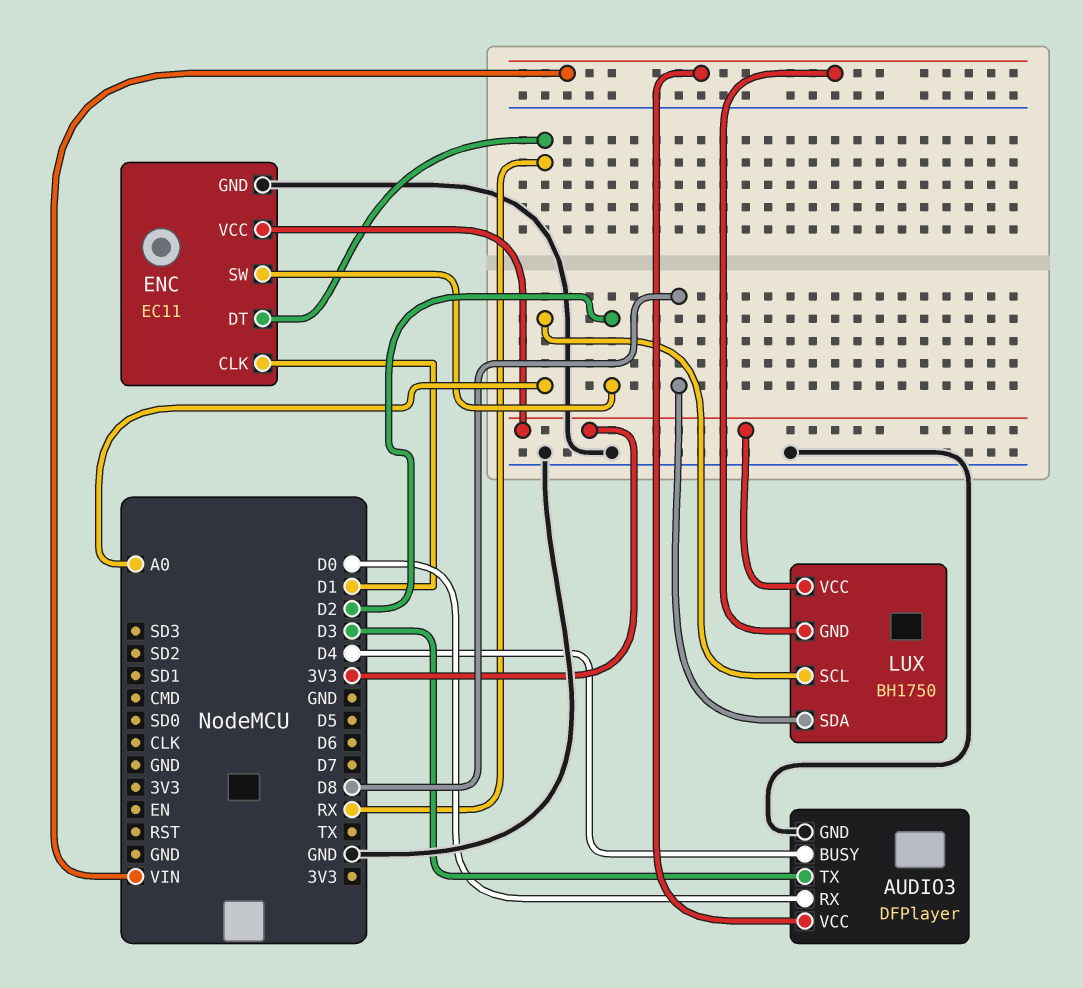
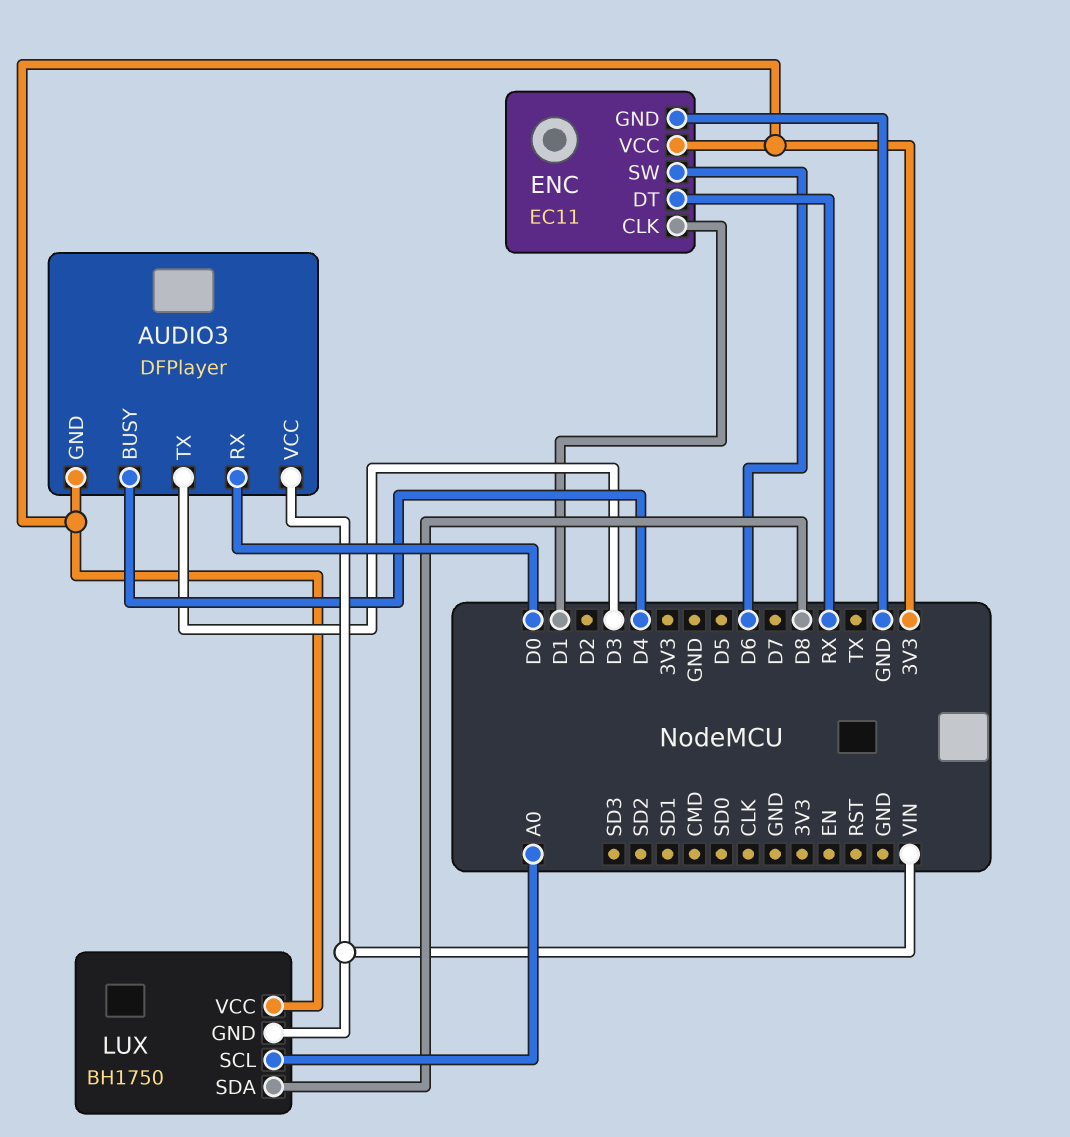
AUDIO3 pin GND: GND -> 3V3
ENC pin SW: D2 -> D6

